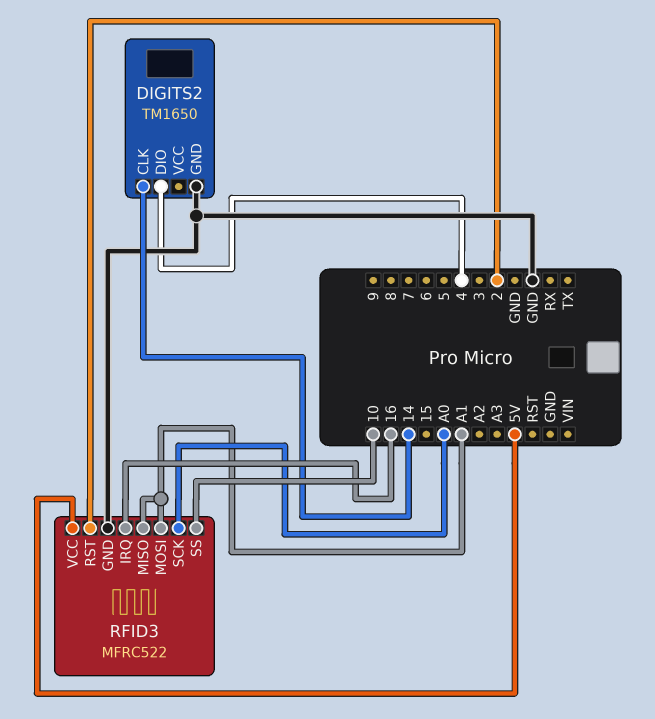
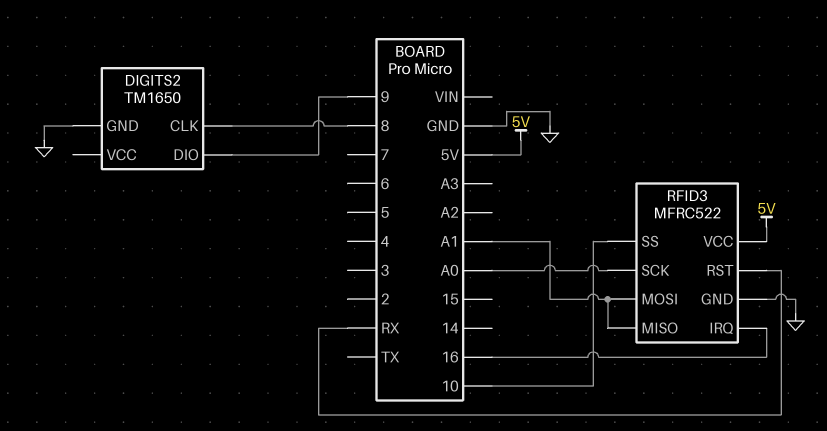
DIGITS2 pin CLK: 14 -> 8
DIGITS2 pin DIO: 4 -> 9
RFID3 pin RST: 2 -> RX

